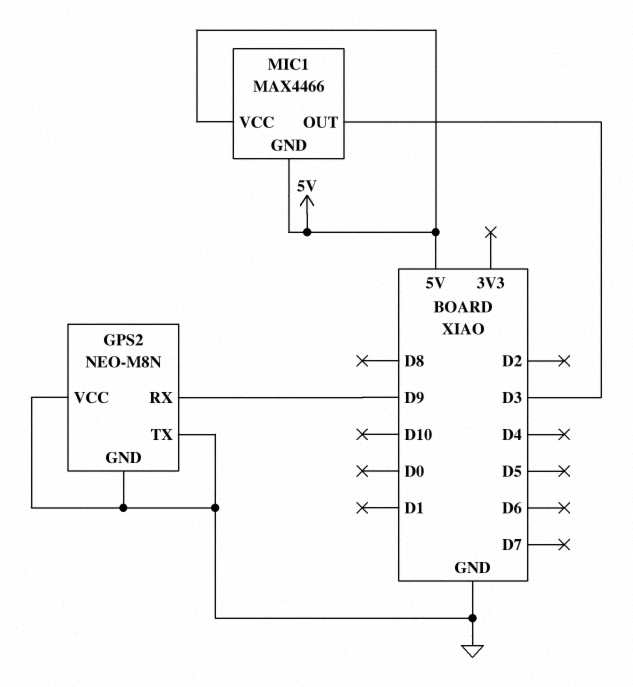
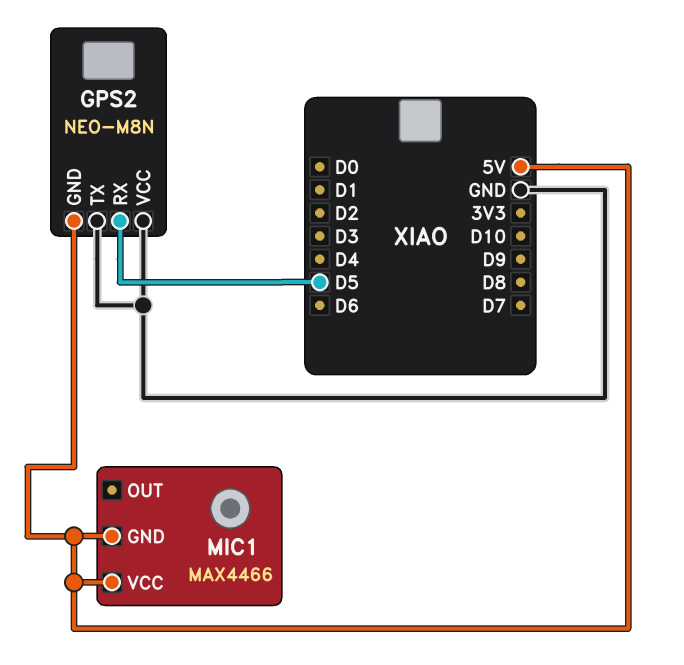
GPS2 pin GND: GND -> 5V
GPS2 pin RX: D9 -> D5
MIC1 pin OUT: D3 -> none

